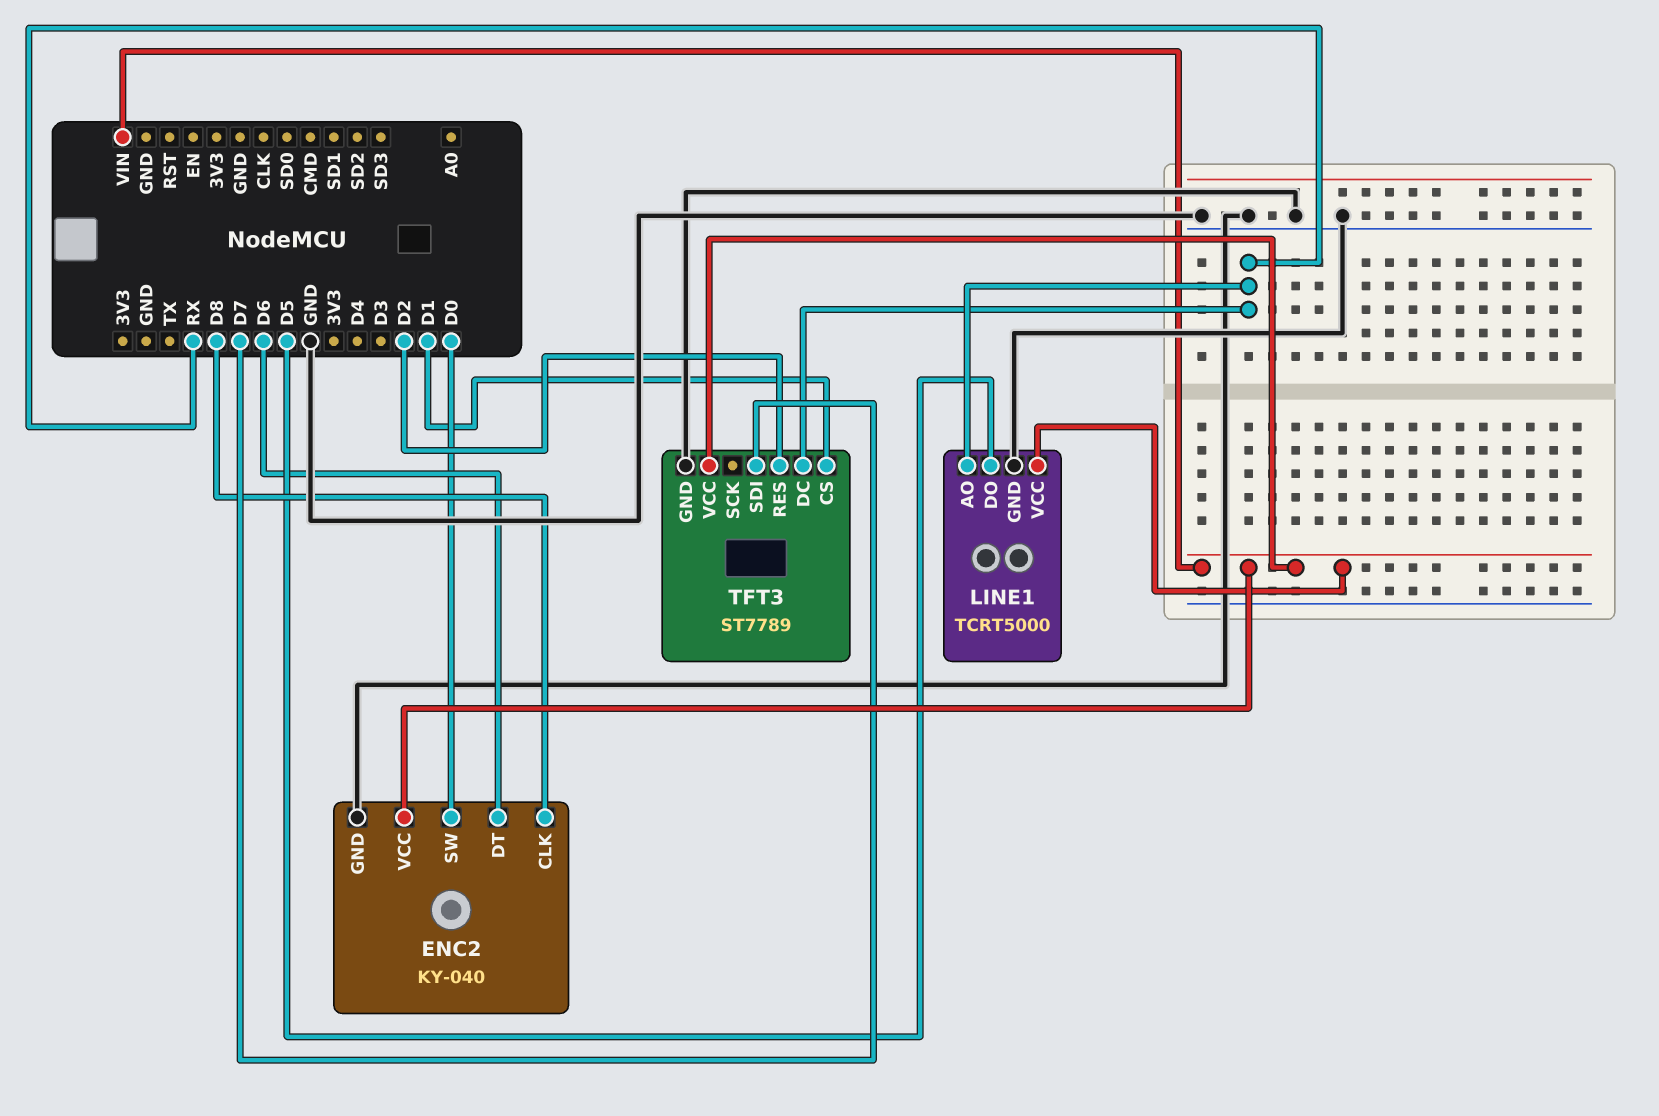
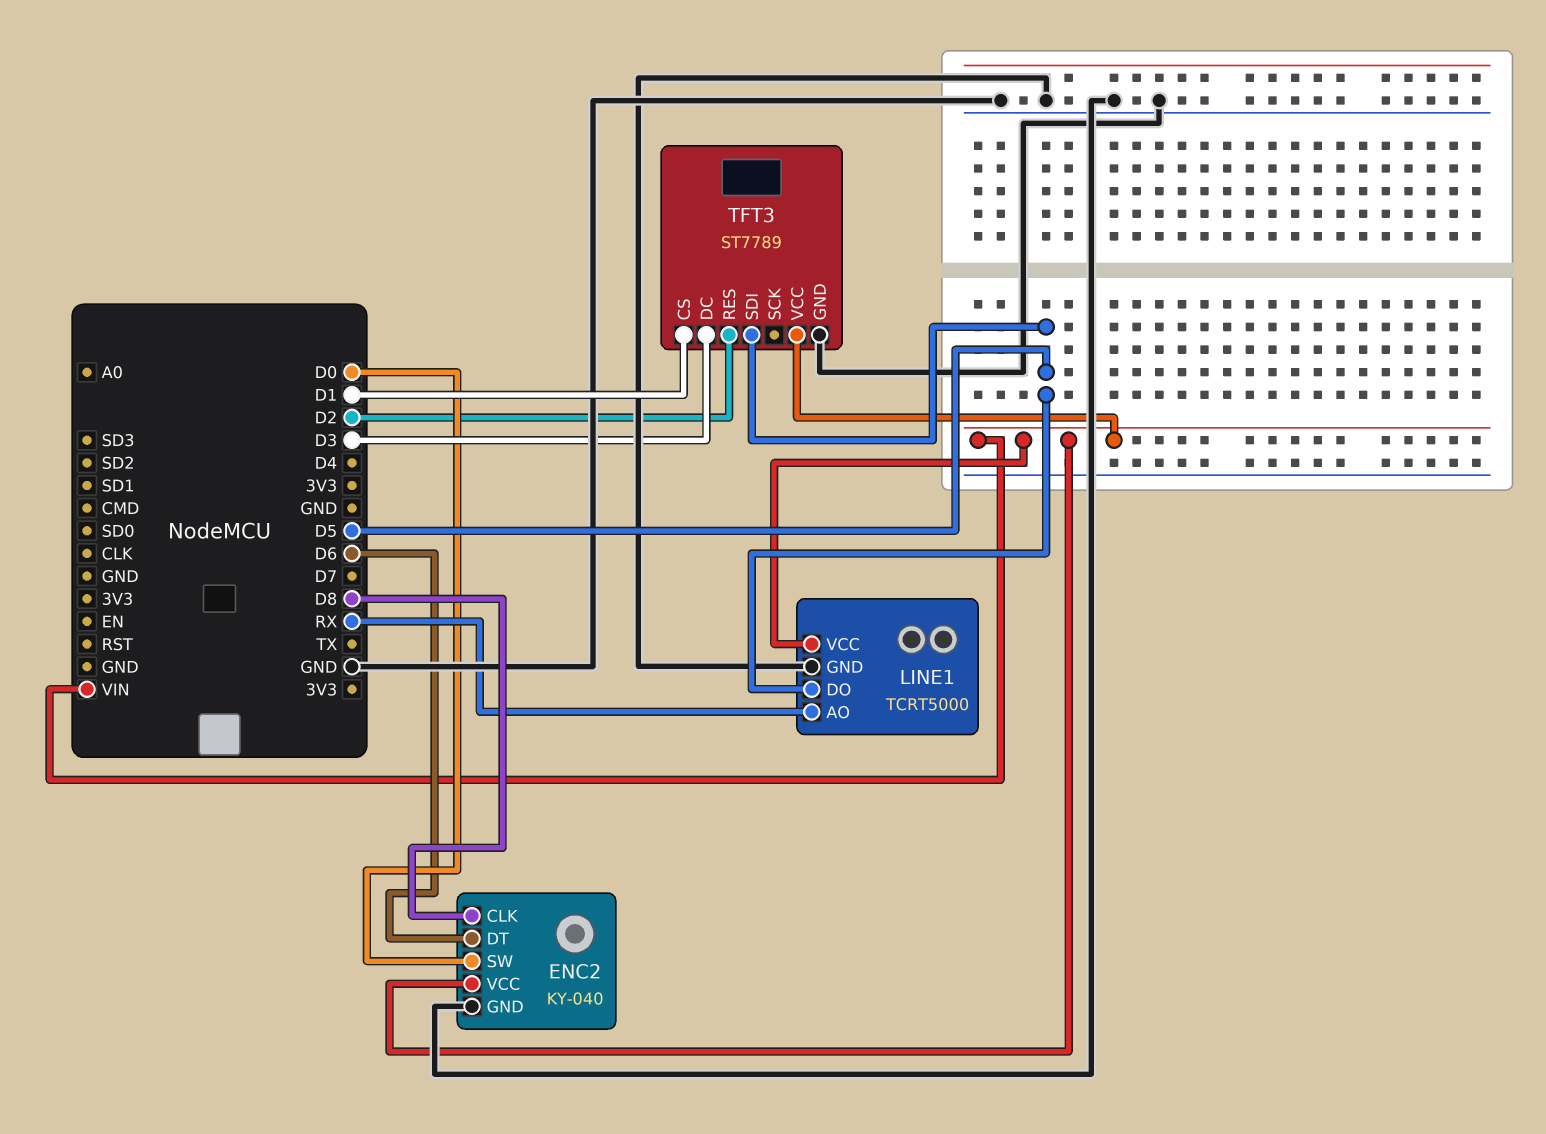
TFT3 pin DC: RX -> D3
TFT3 pin SDI: D7 -> D5

